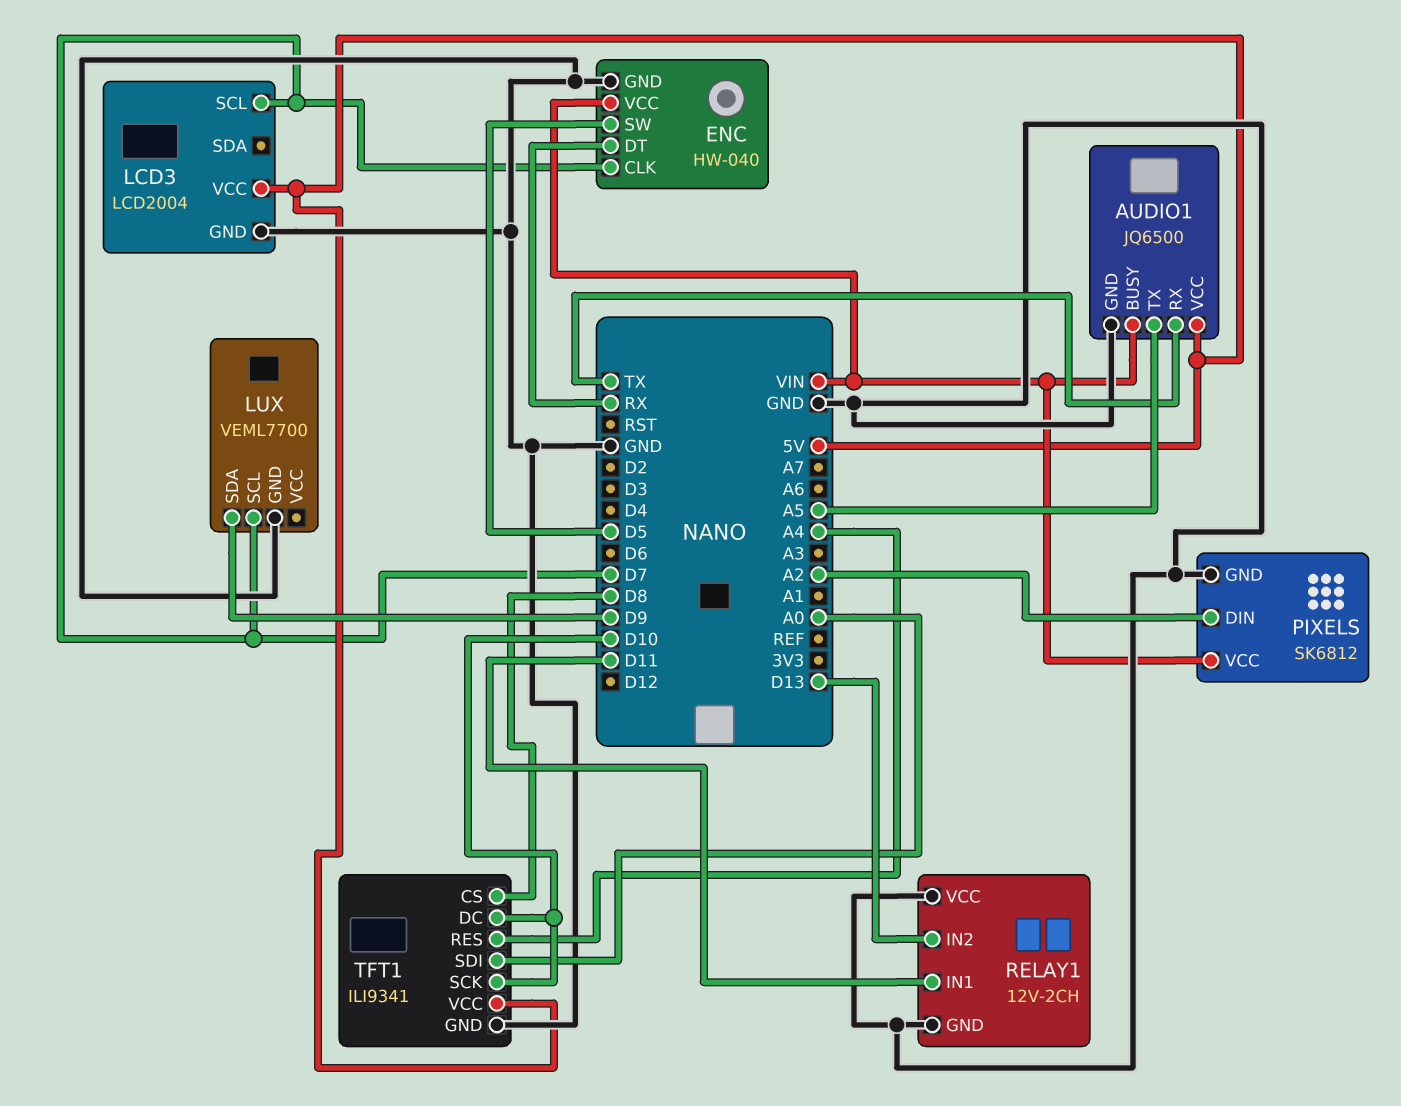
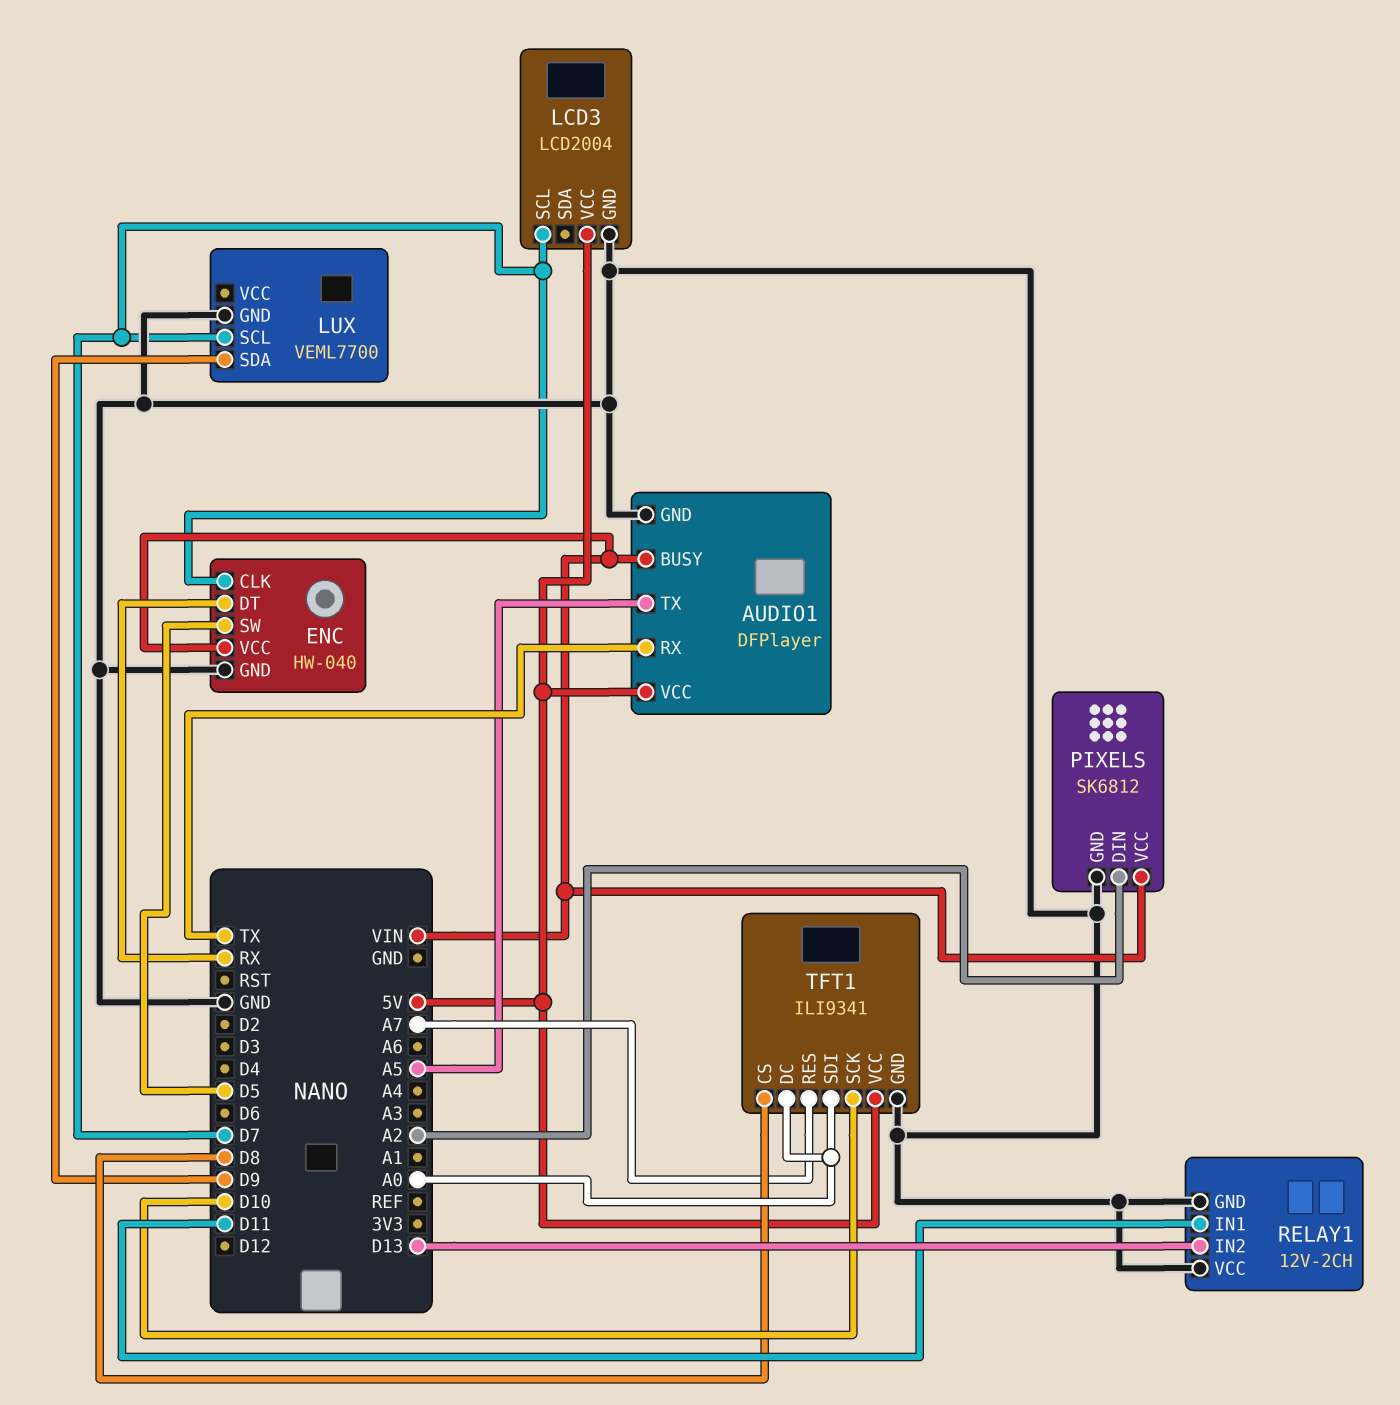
AUDIO1: JQ6500 -> DFPlayer
TFT1 pin DC: D10 -> A0
TFT1 pin RES: A4 -> A7

